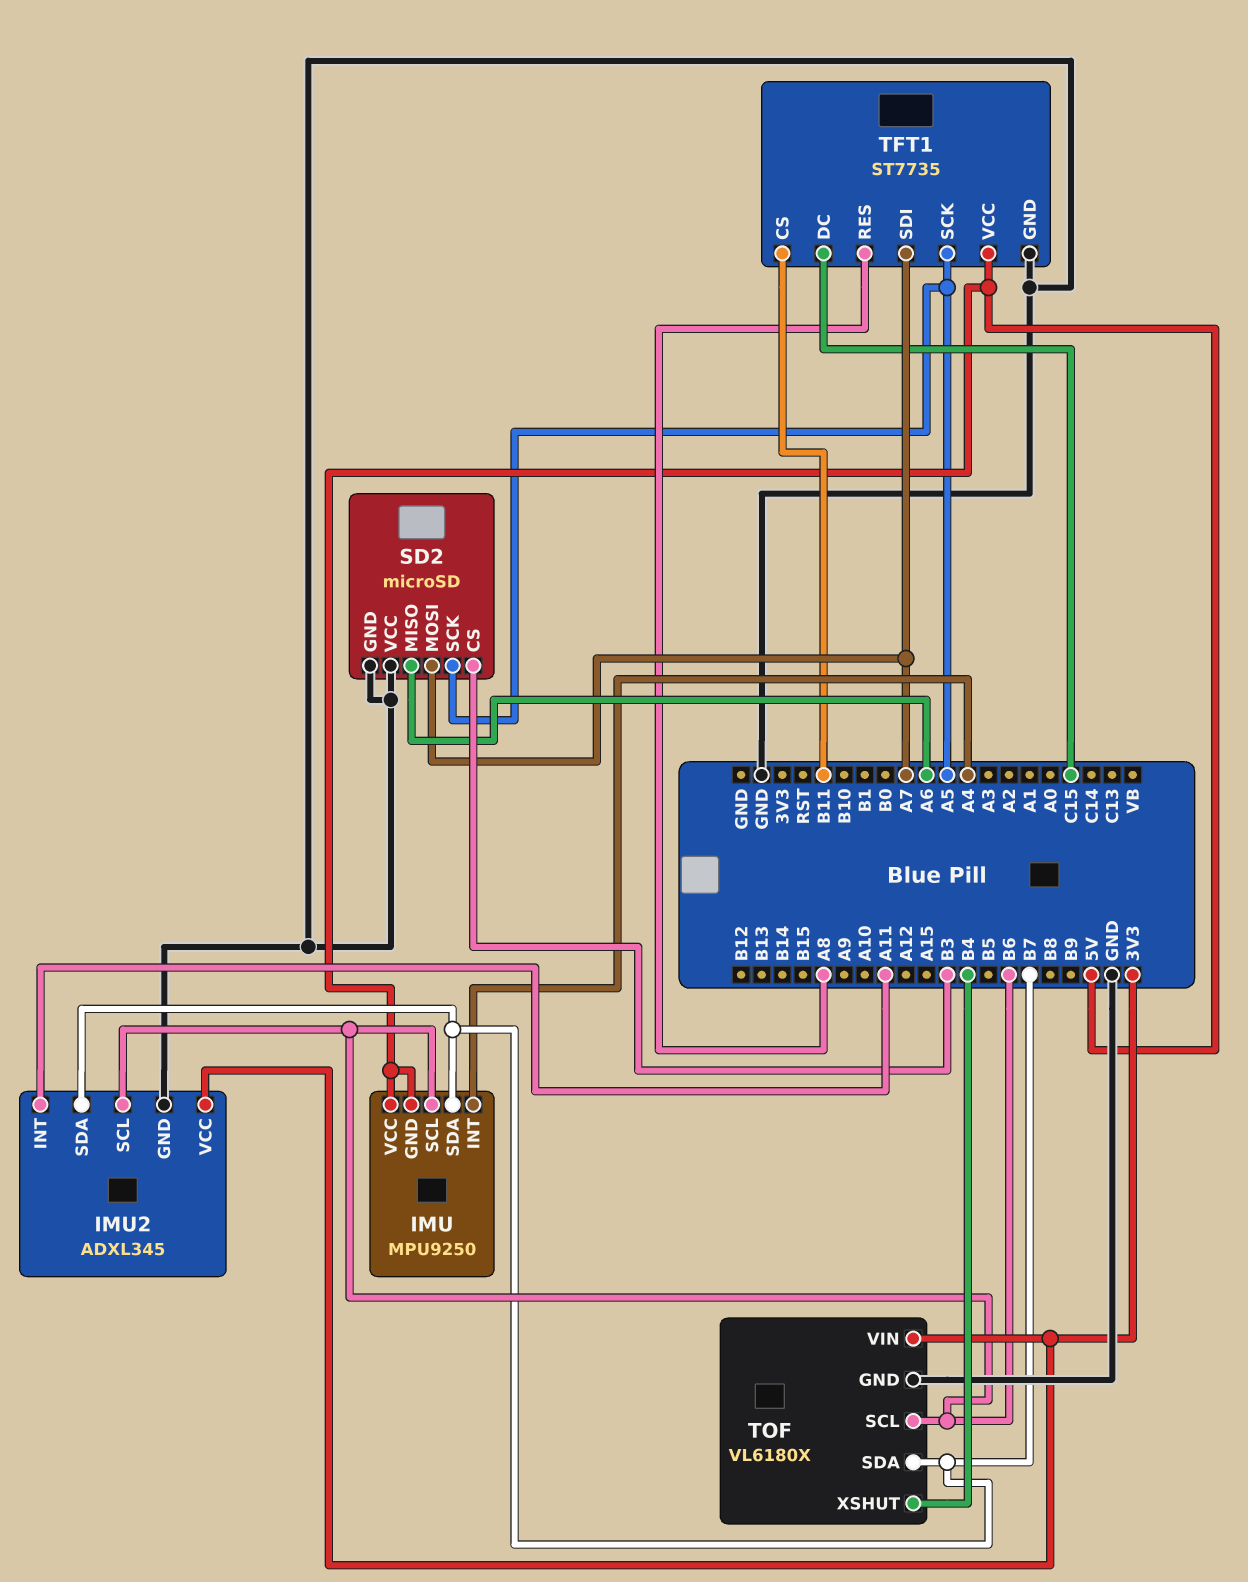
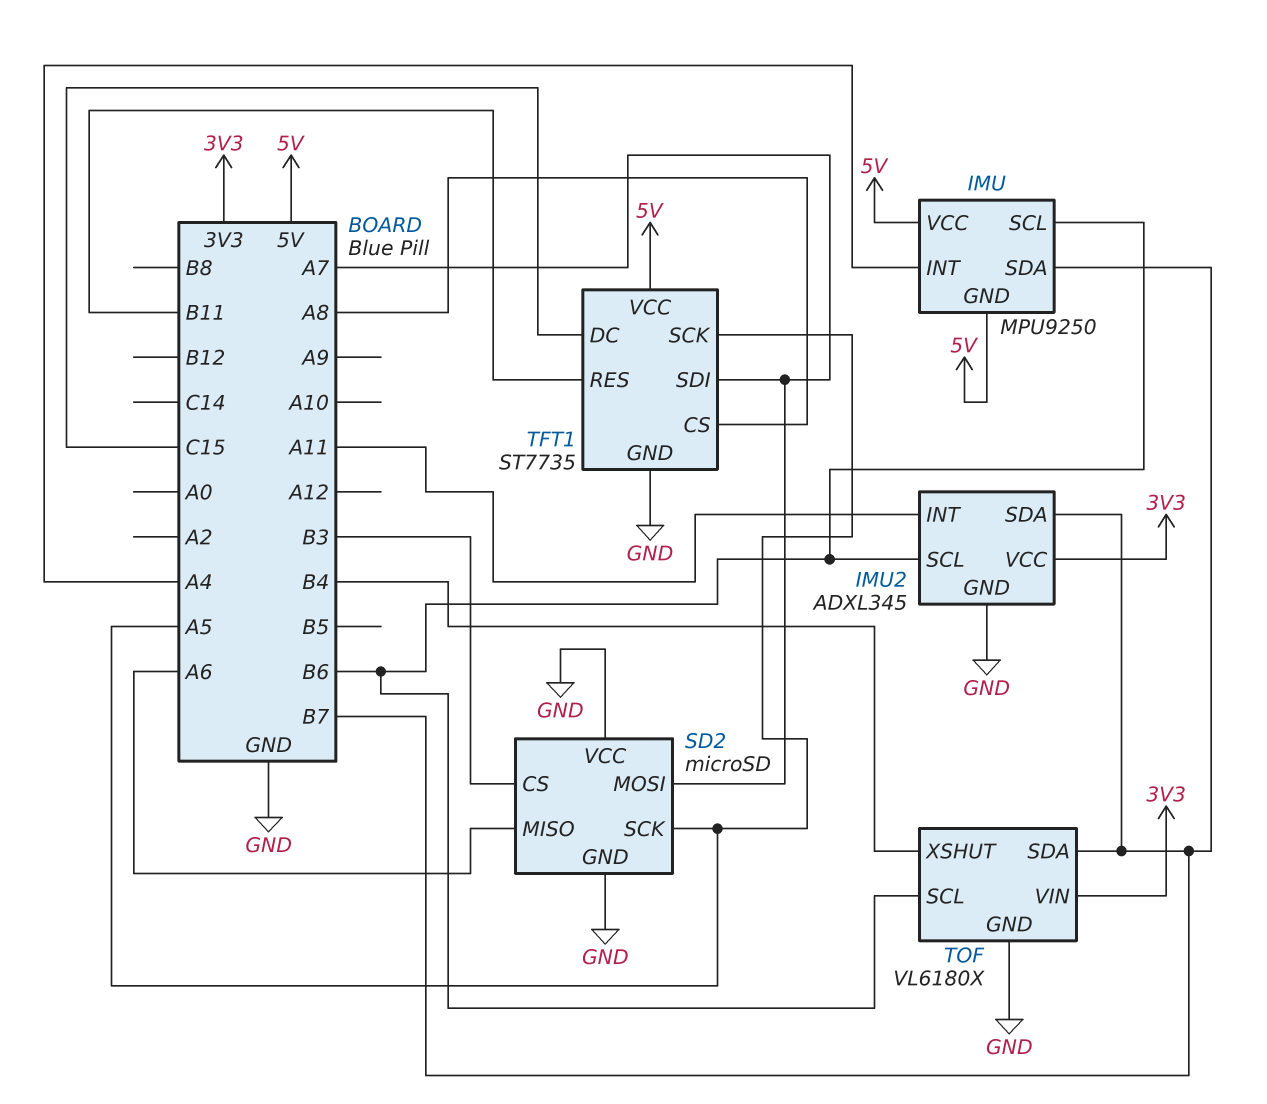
TFT1 pin CS: B11 -> A8
TFT1 pin RES: A8 -> B11

